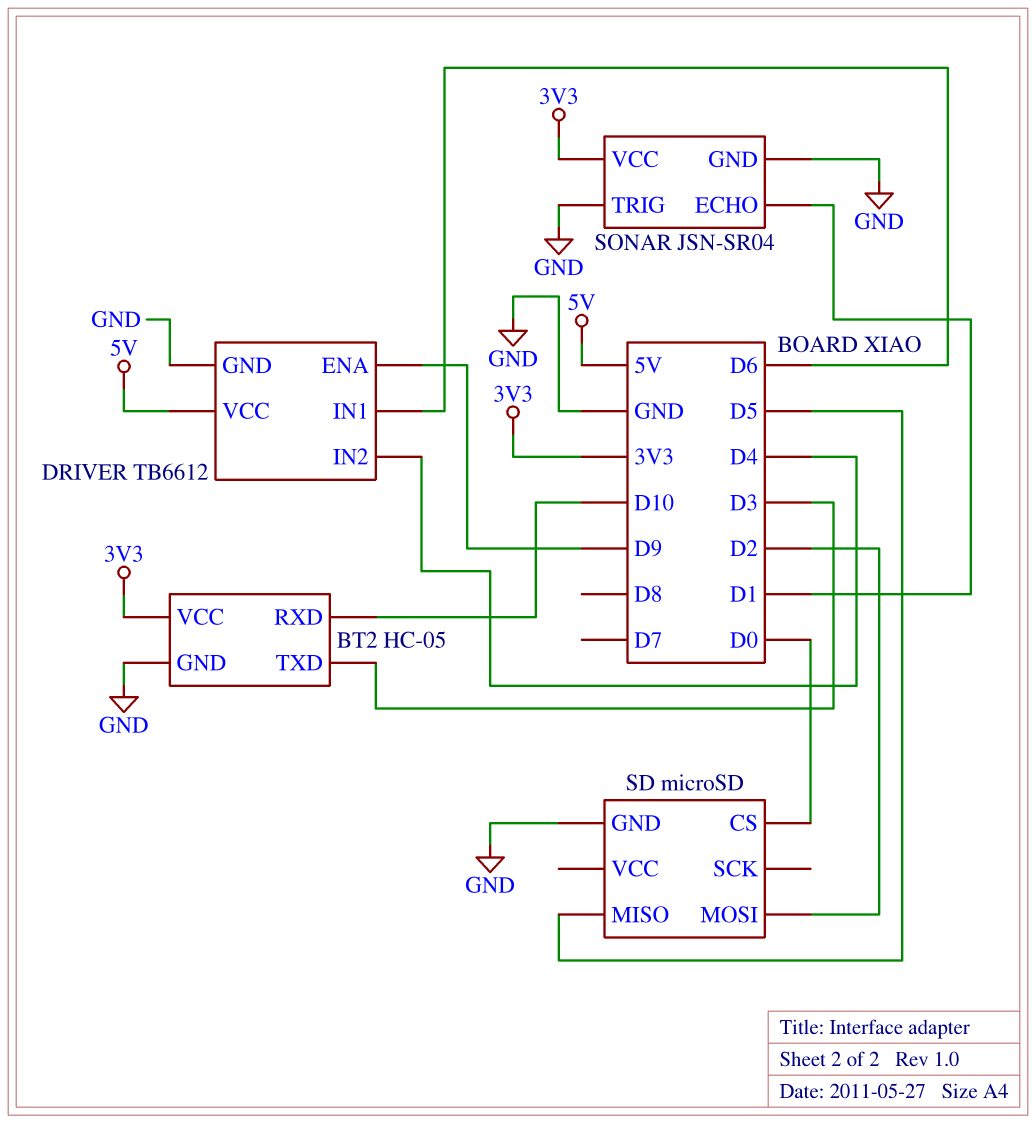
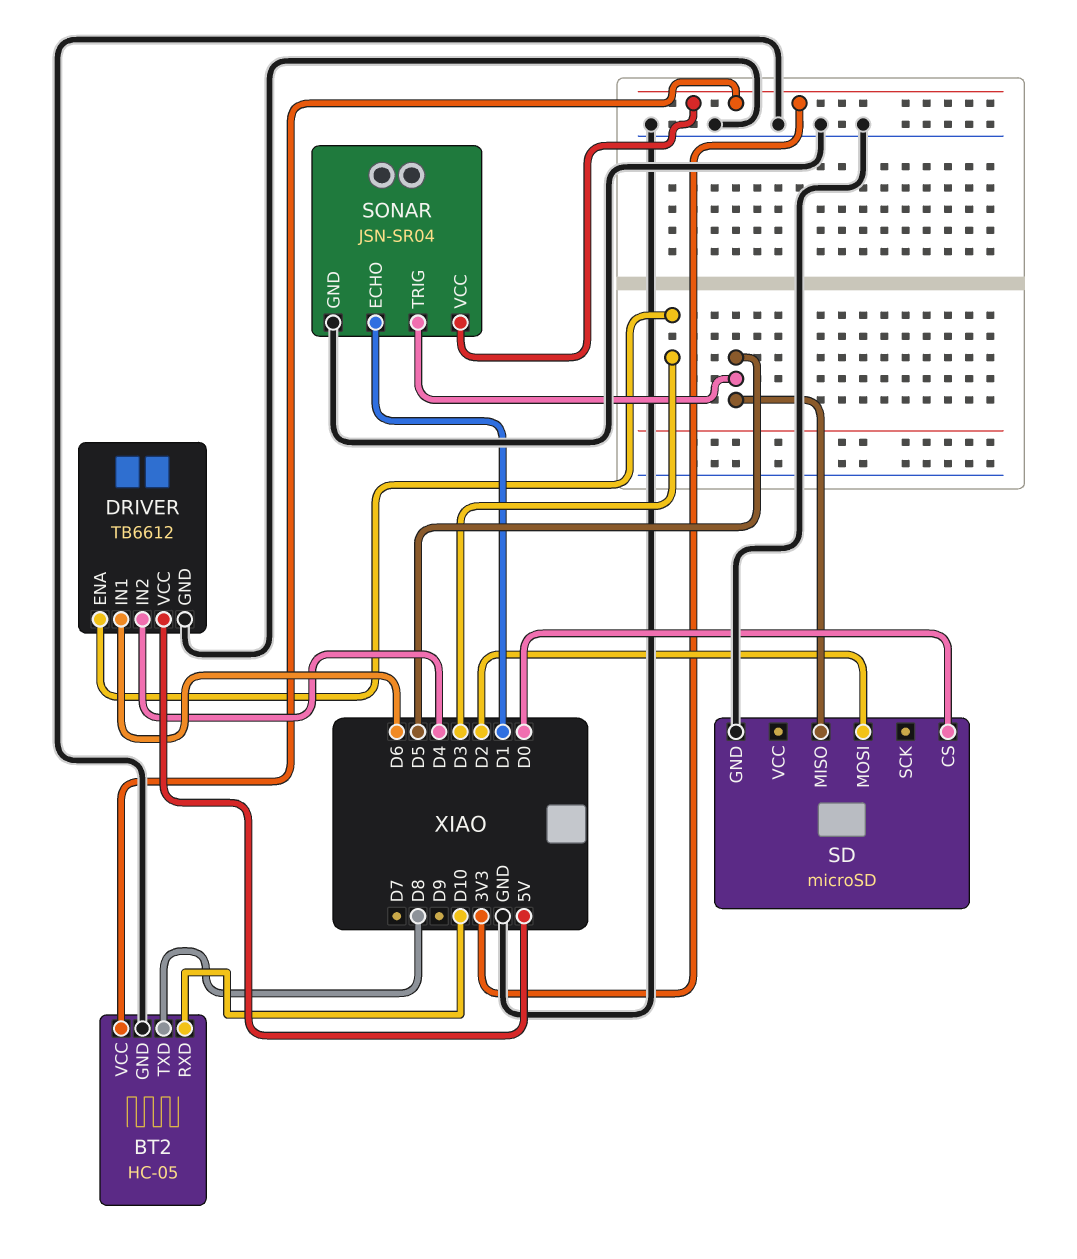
BT2 pin TXD: D3 -> D8
DRIVER pin ENA: D9 -> D3
SONAR pin TRIG: GND -> D5

